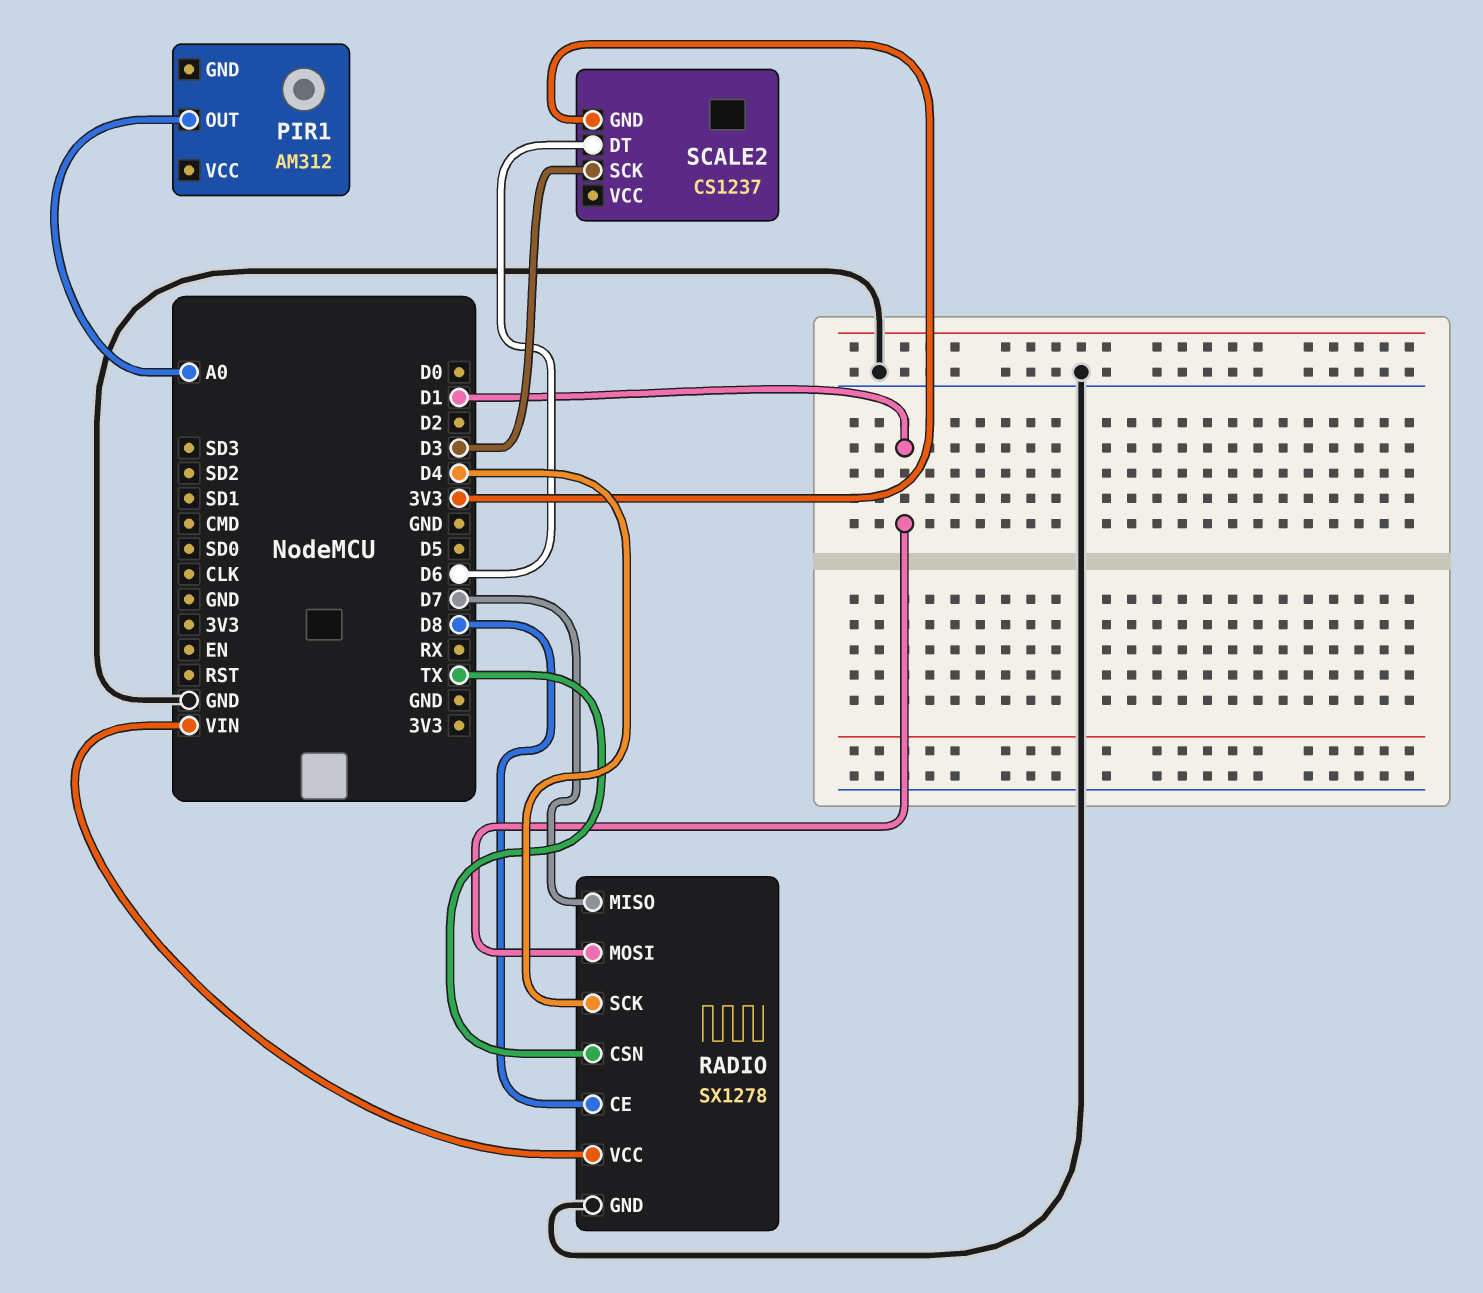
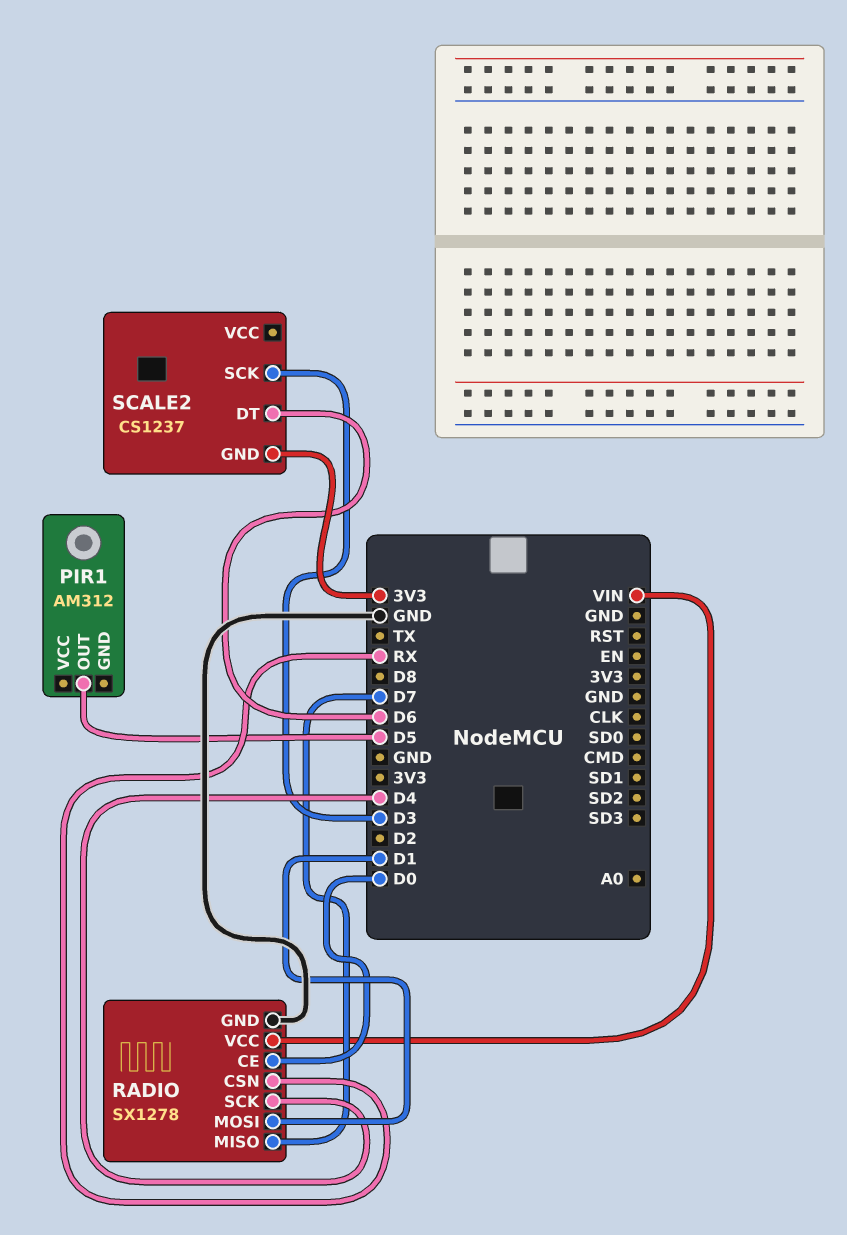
PIR1 pin OUT: A0 -> D5
RADIO pin CE: D8 -> D0
RADIO pin CSN: TX -> RX

